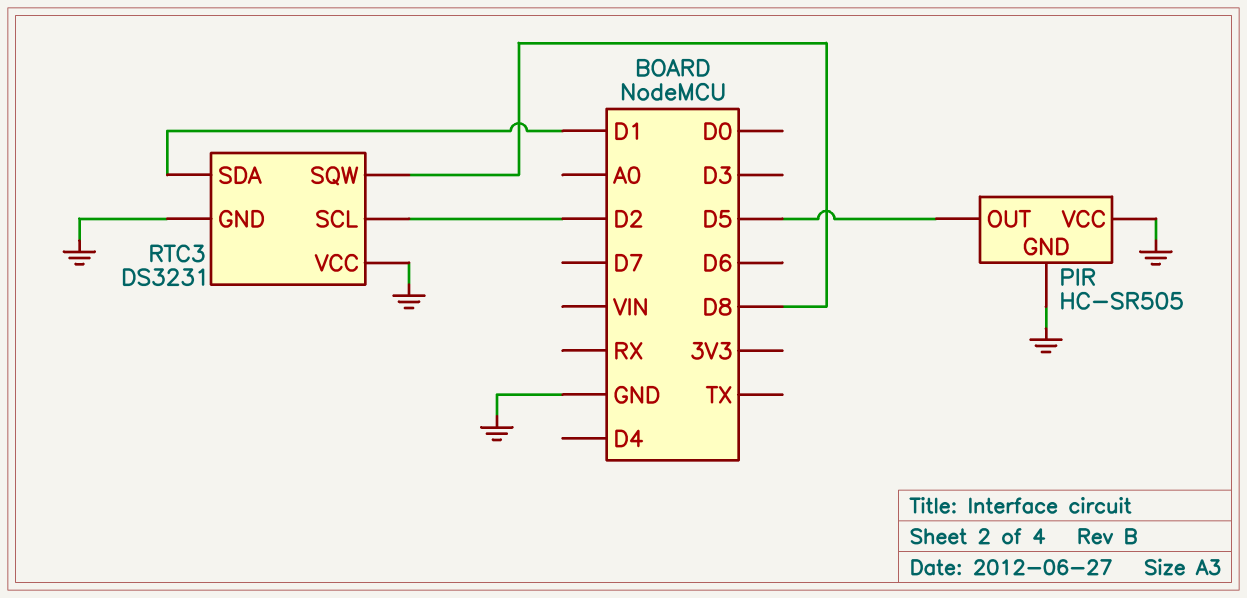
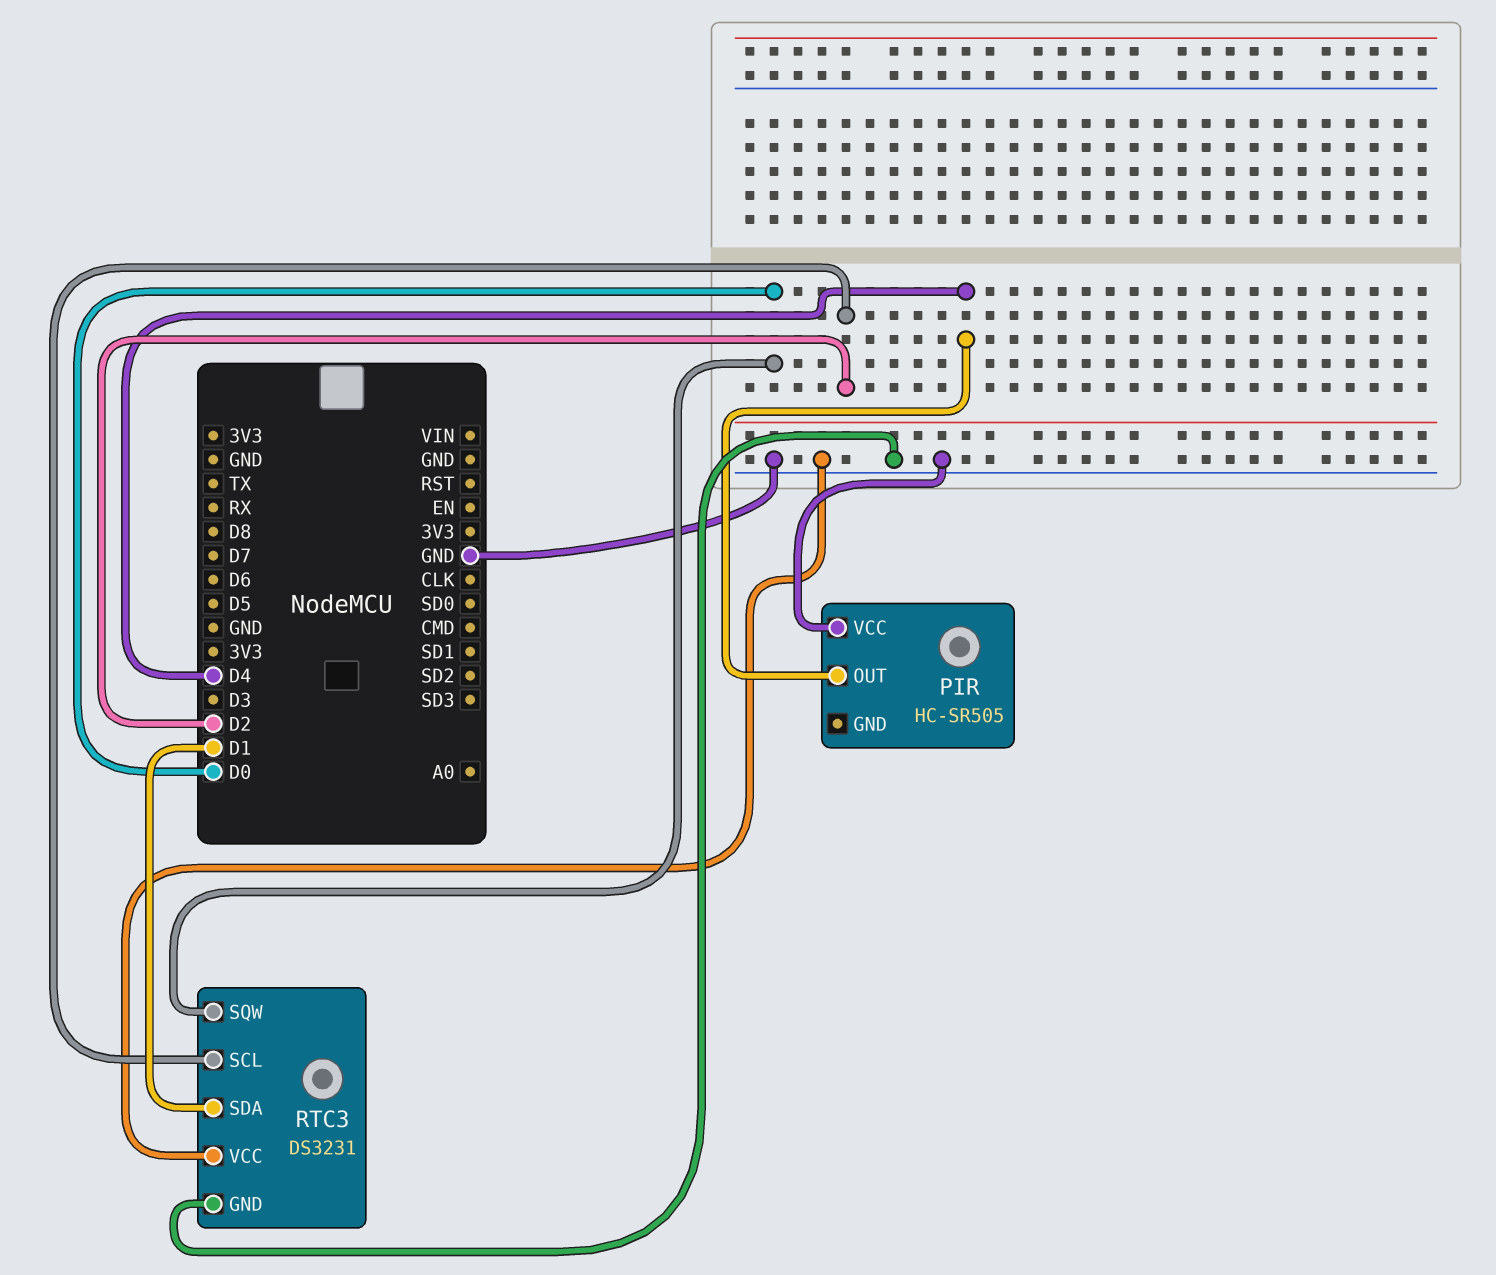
PIR pin GND: GND -> none
PIR pin OUT: D5 -> D4
RTC3 pin SQW: D8 -> D0

